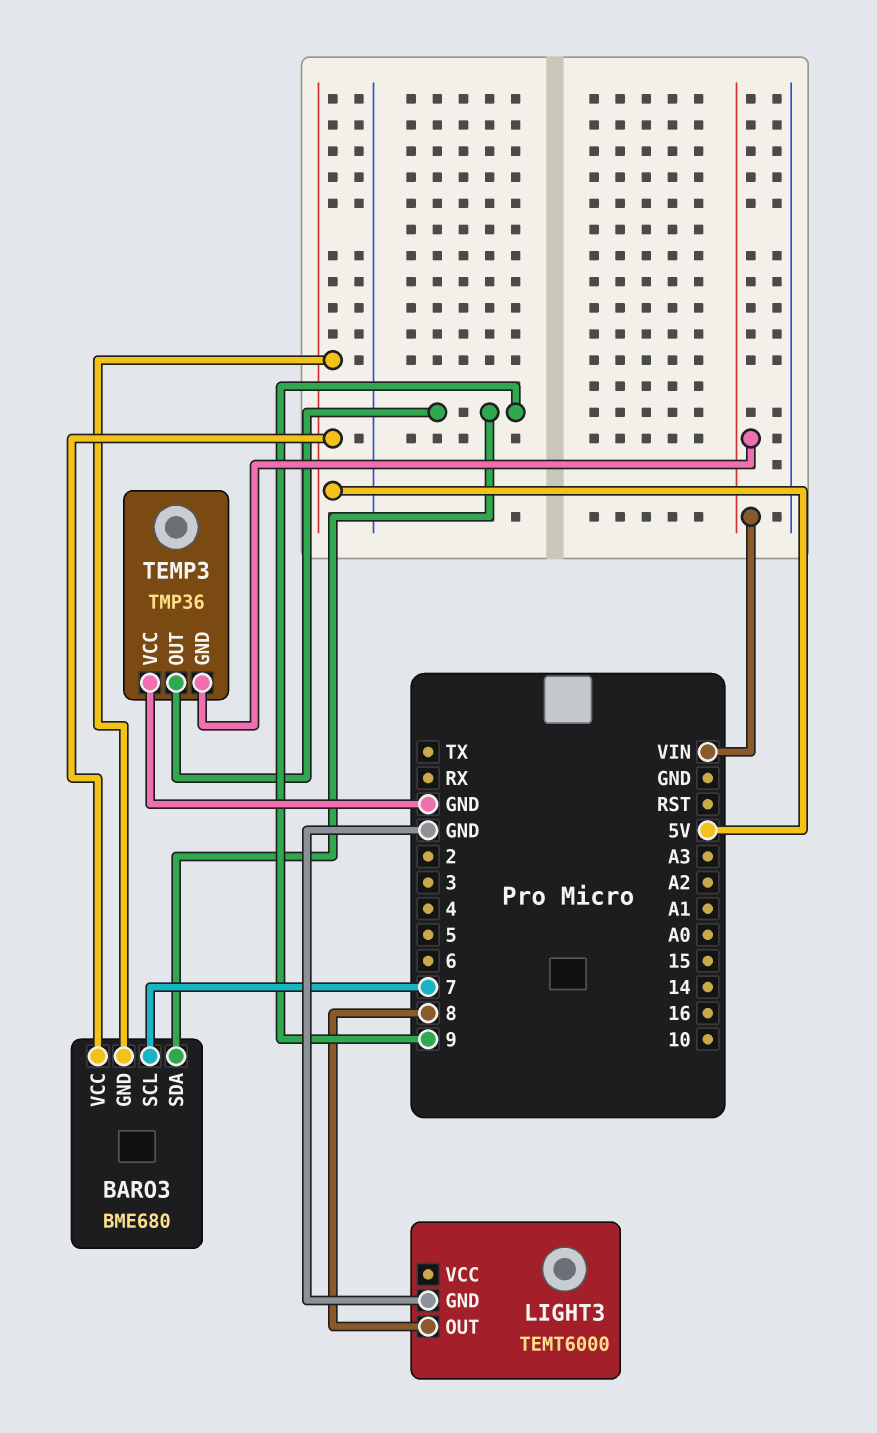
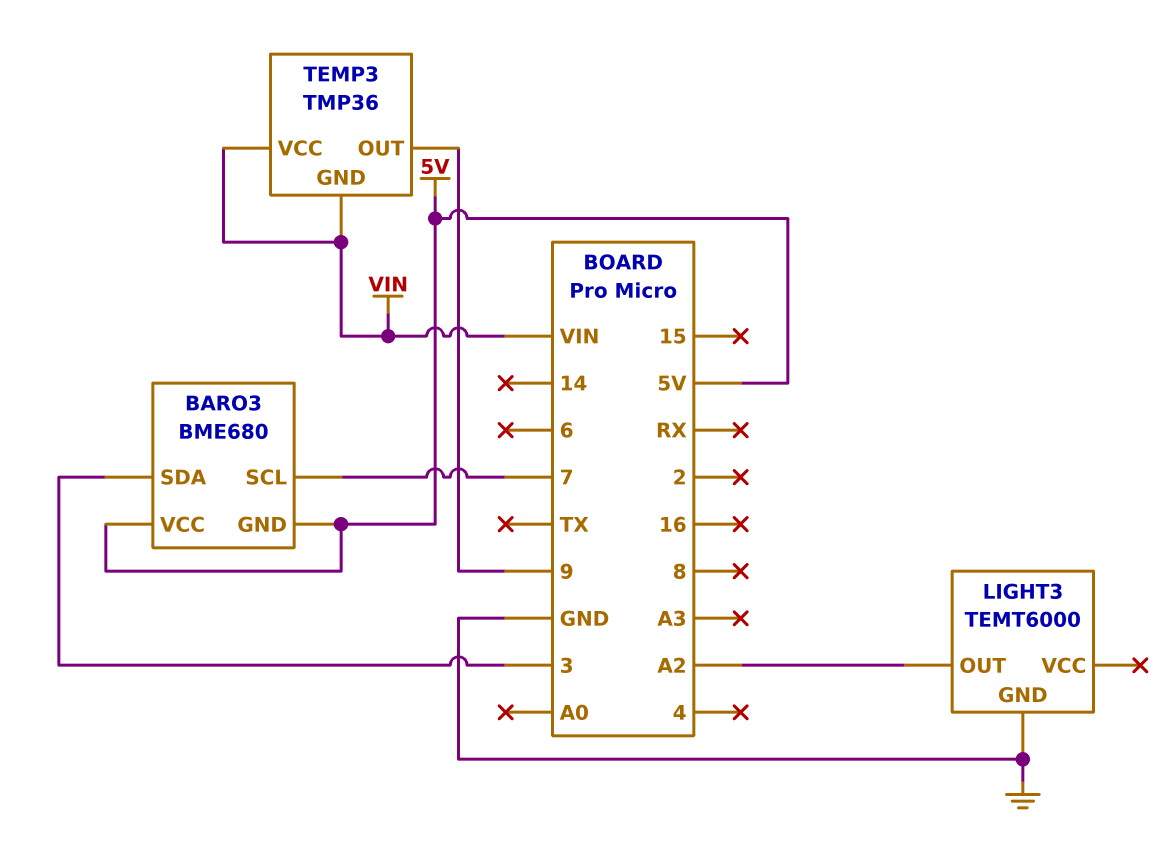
BARO3 pin SDA: 9 -> 3
LIGHT3 pin OUT: 8 -> A2
TEMP3 pin VCC: GND -> VIN

